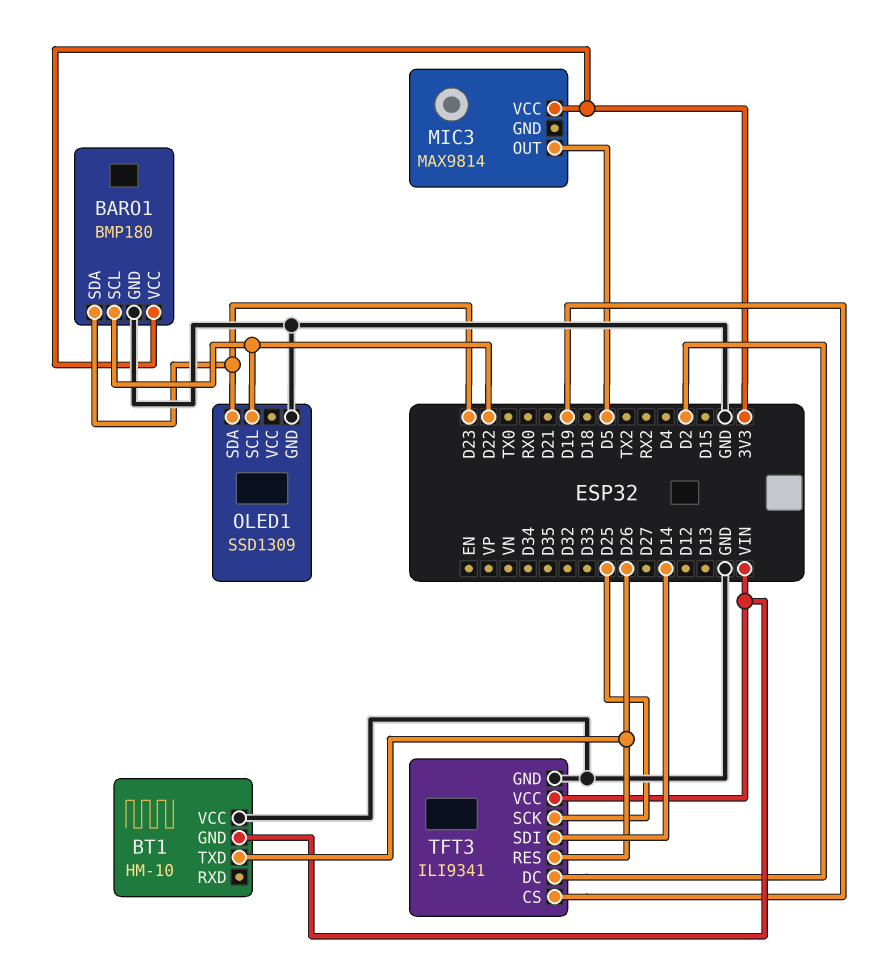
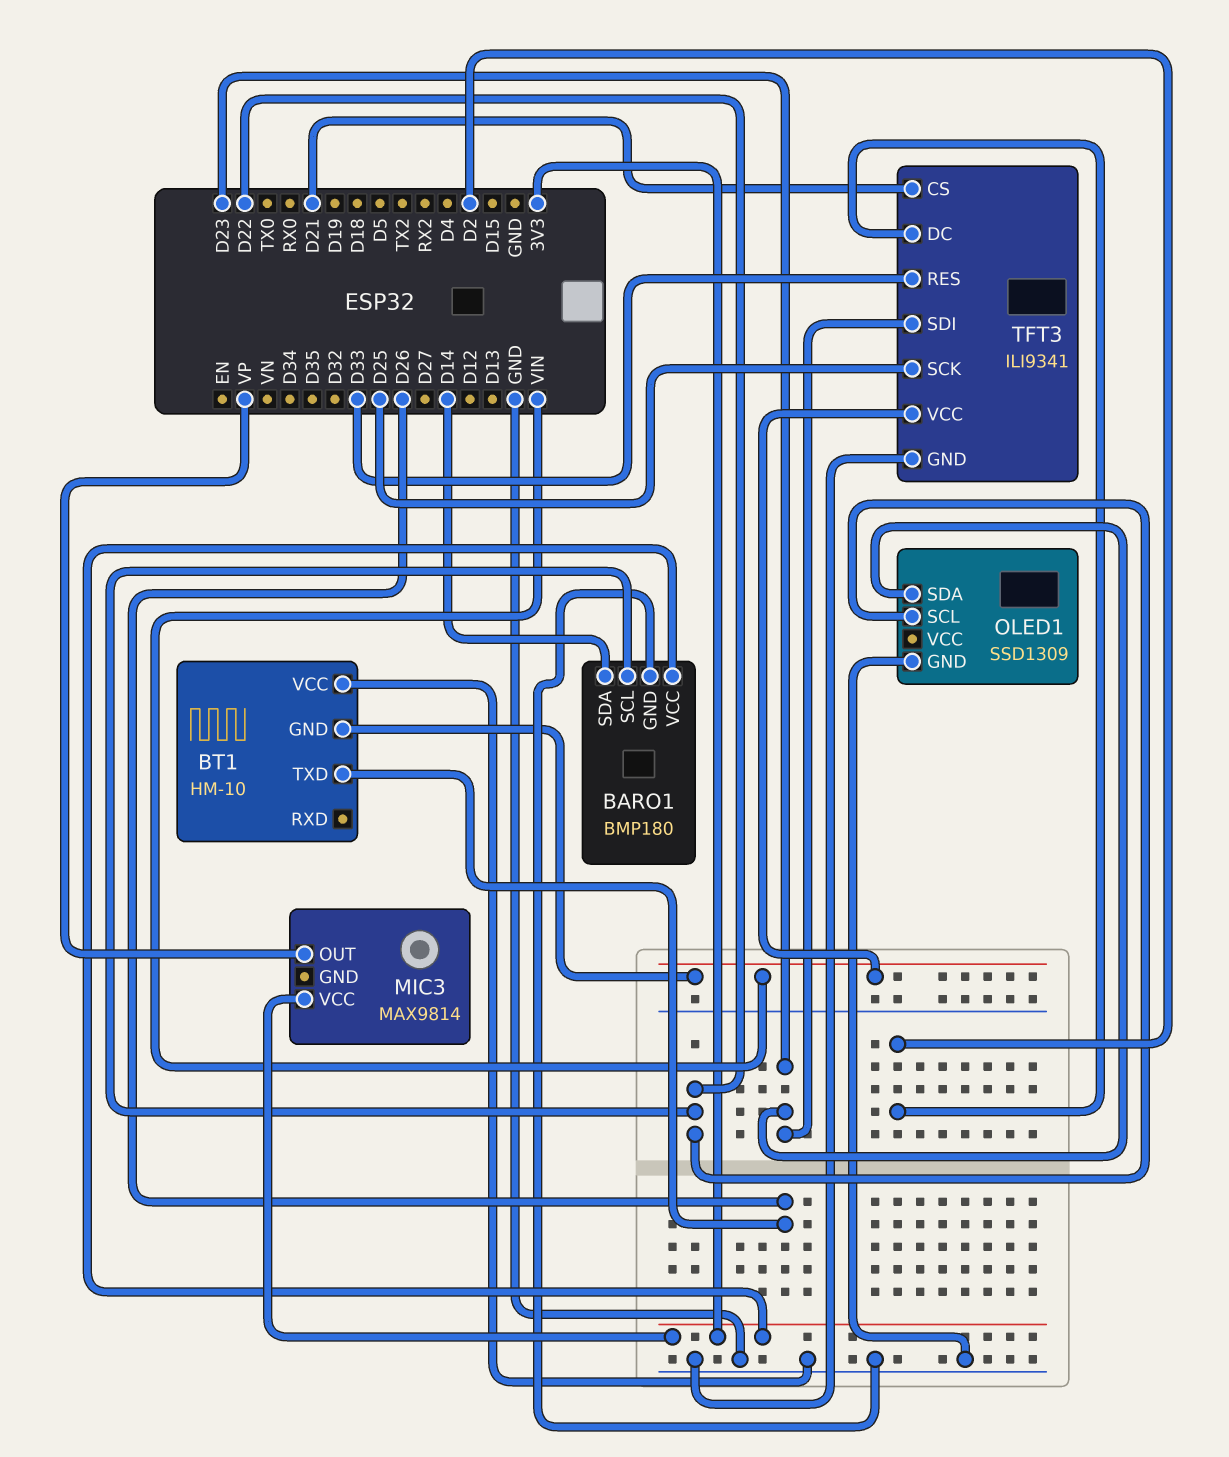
BARO1 pin SDA: D23 -> D14
MIC3 pin OUT: D5 -> VP
TFT3 pin CS: D19 -> D21
TFT3 pin RES: D26 -> D33
TFT3 pin SDI: D14 -> D23

